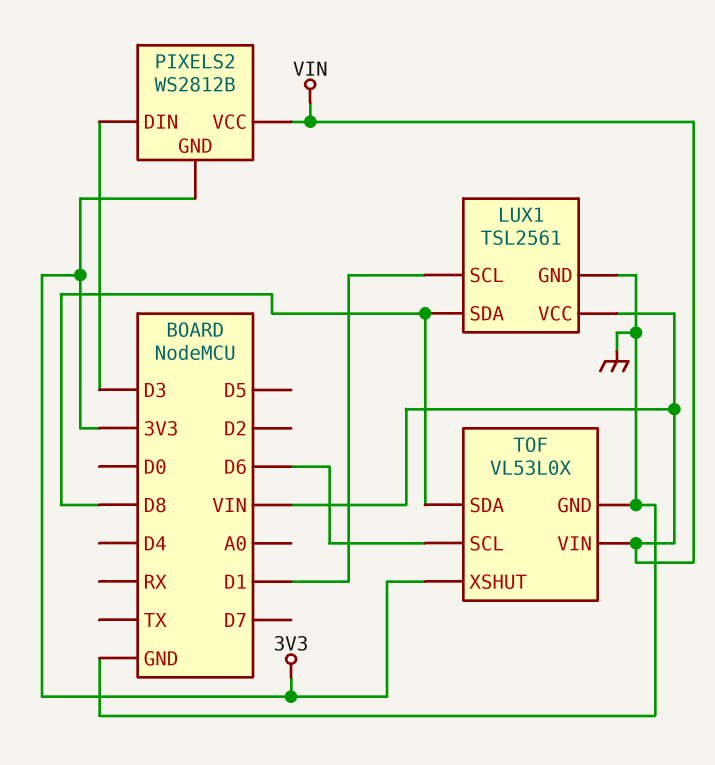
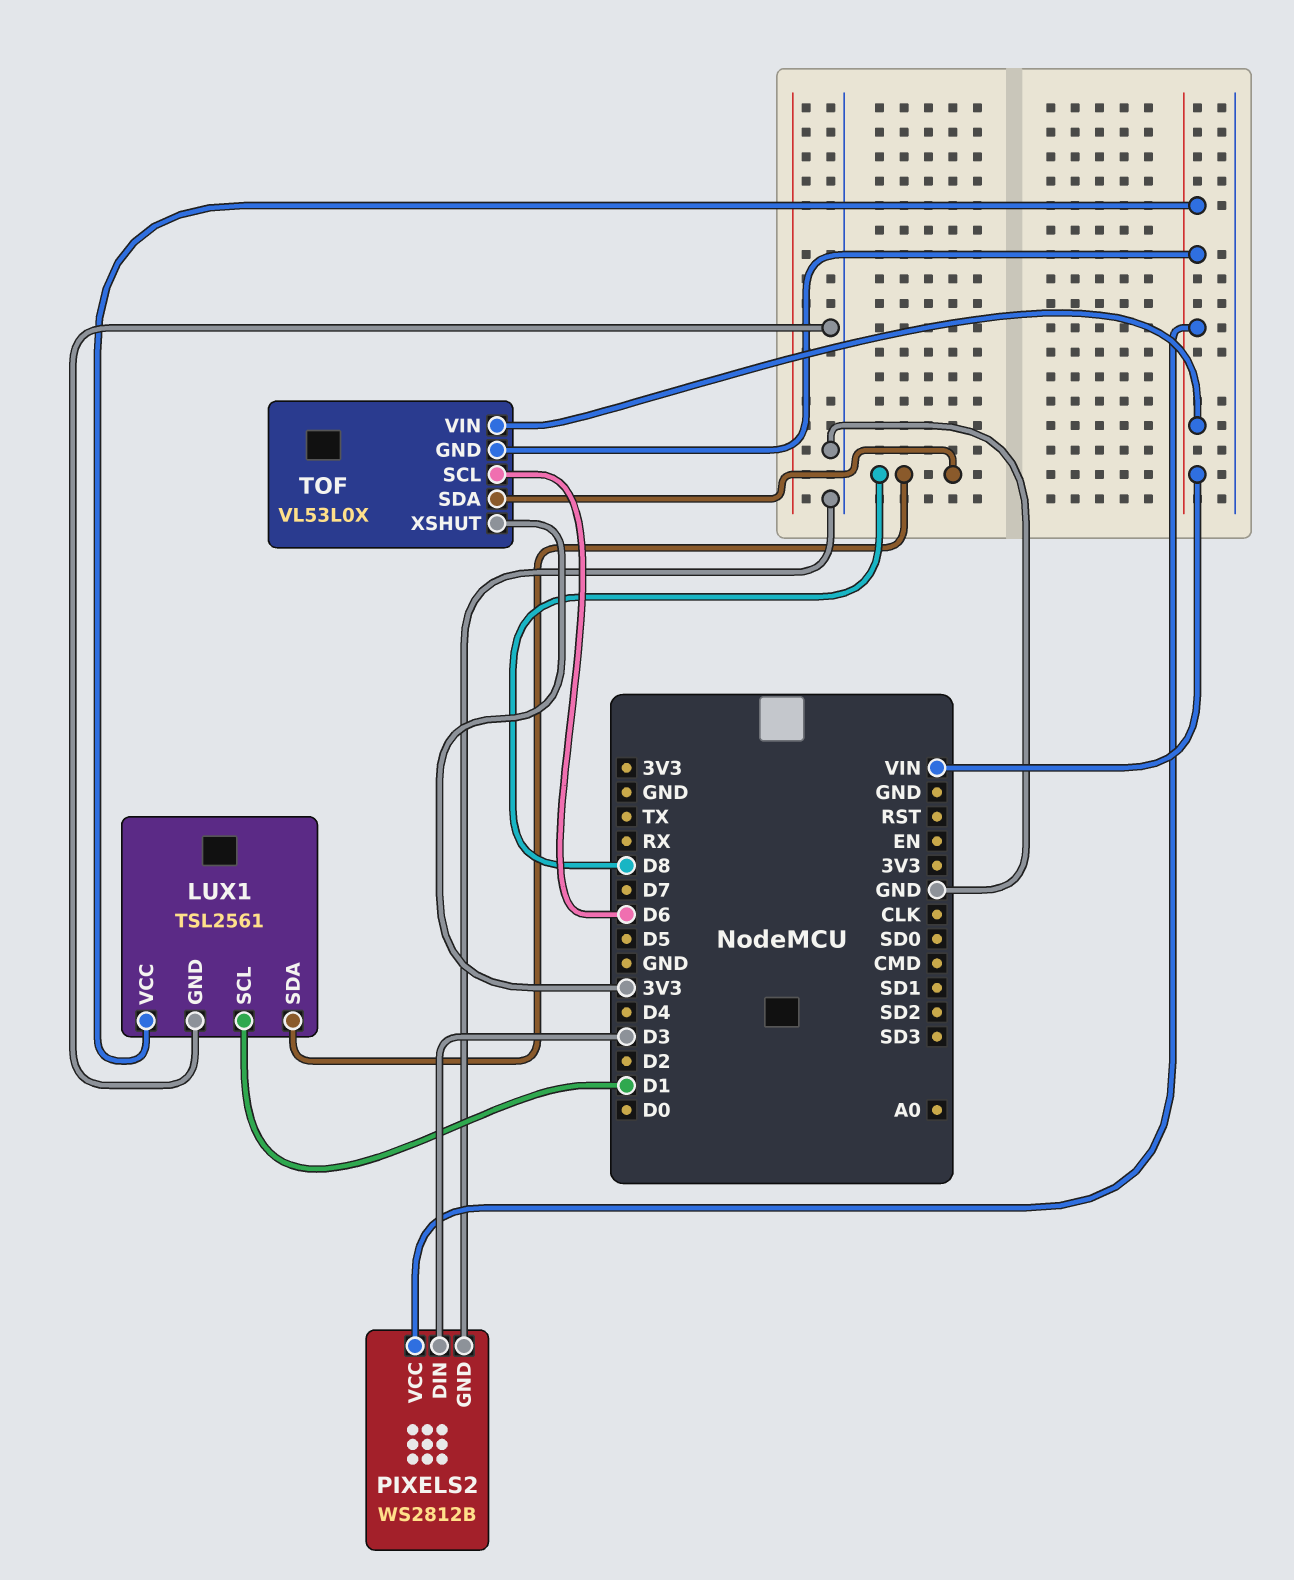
PIXELS2 pin GND: 3V3 -> GND
TOF pin GND: GND -> VIN

